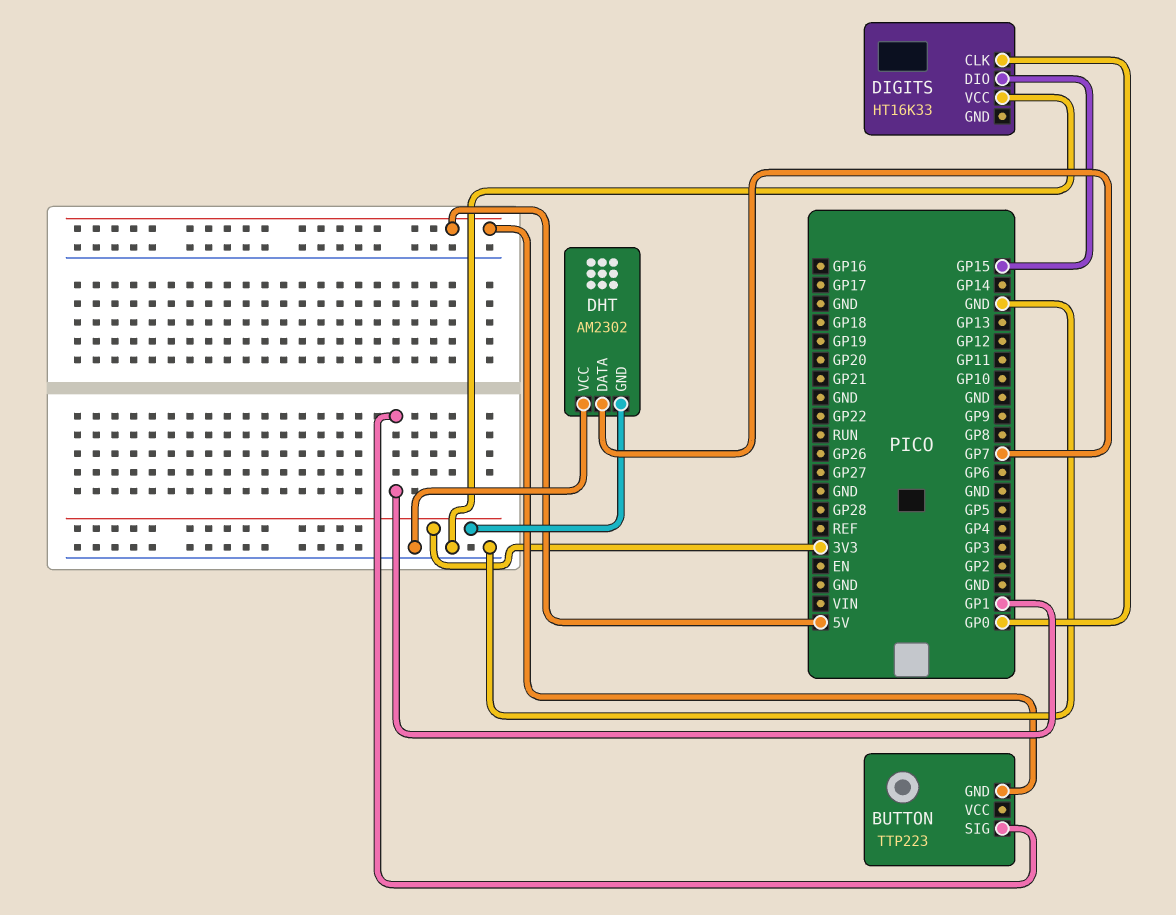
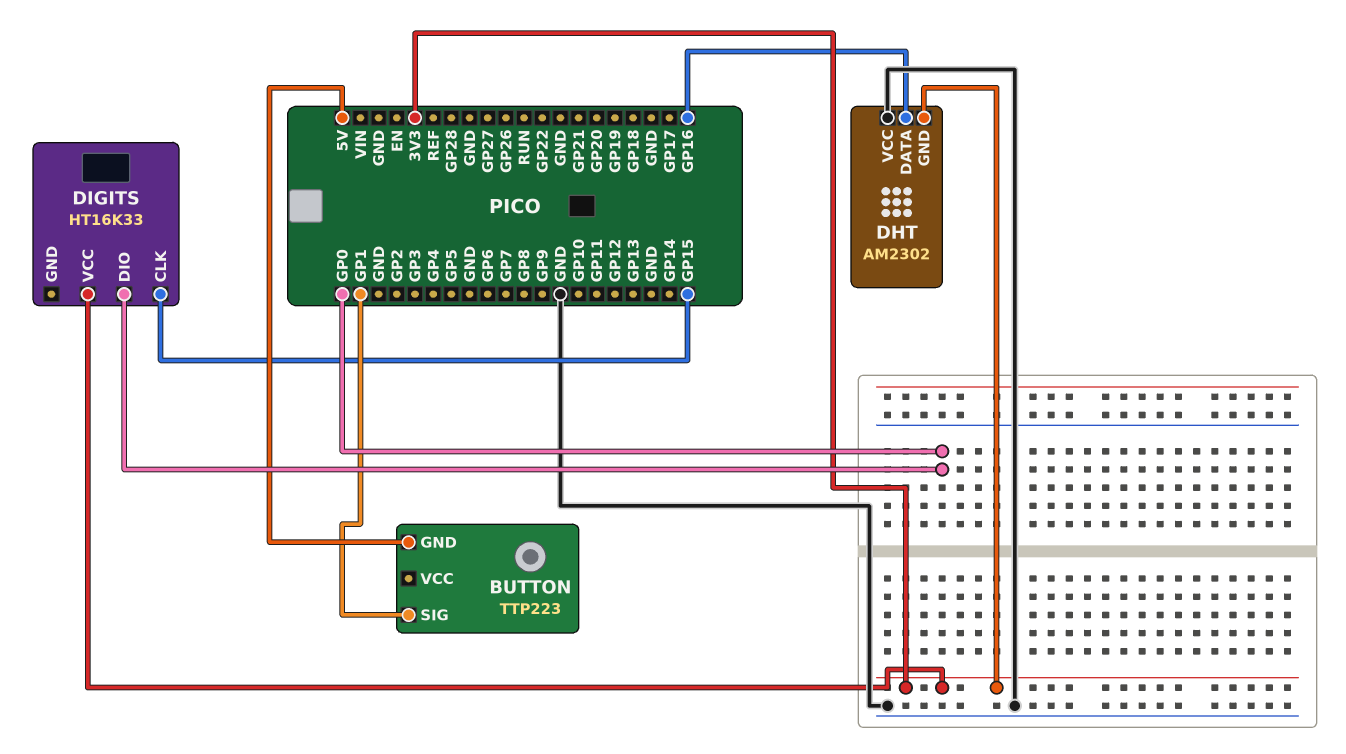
DHT pin DATA: GP7 -> GP16
DIGITS pin CLK: GP0 -> GP15
DIGITS pin DIO: GP15 -> GP0
DIGITS pin VCC: GND -> 3V3

